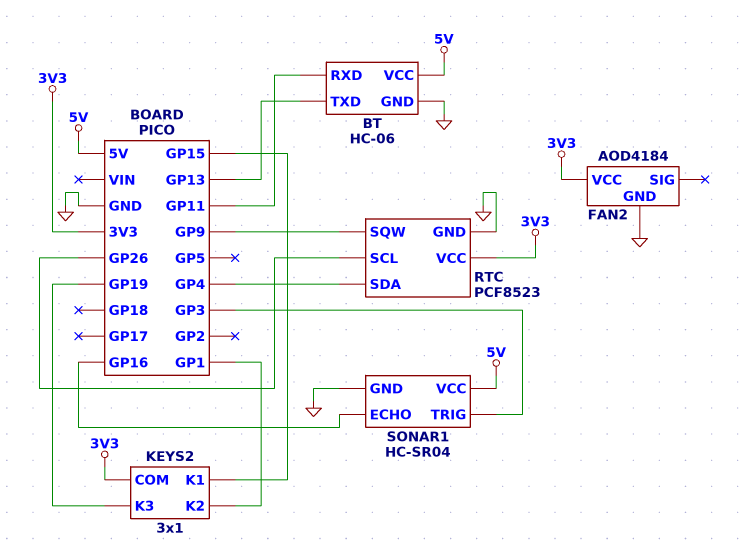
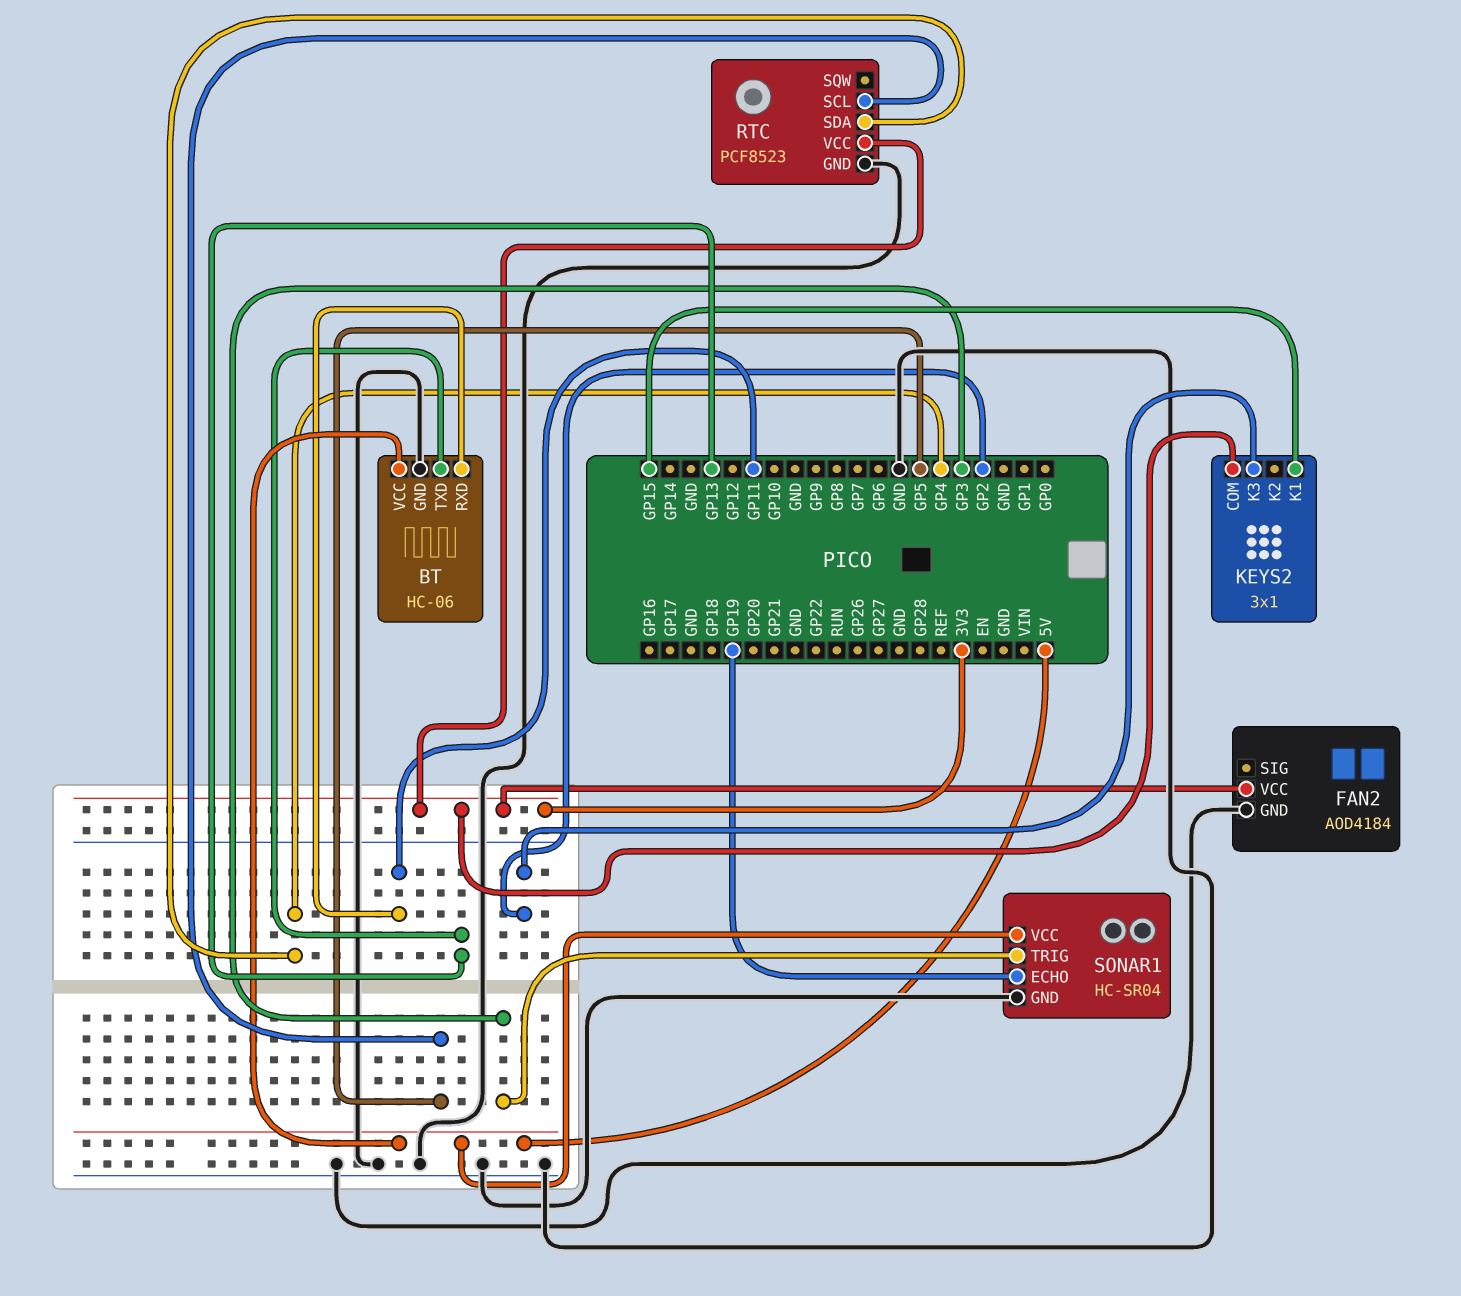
KEYS2 pin K2: GP1 -> none
KEYS2 pin K3: GP19 -> GP2
RTC pin SCL: GP26 -> GP5
RTC pin SQW: GP9 -> none
SONAR1 pin ECHO: GP16 -> GP19

